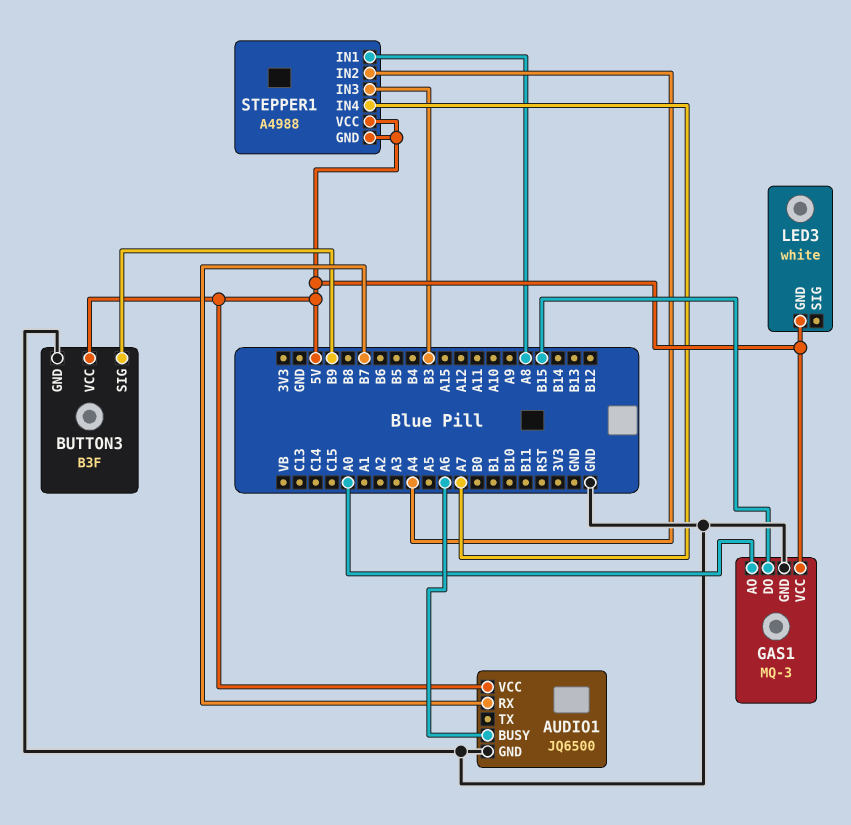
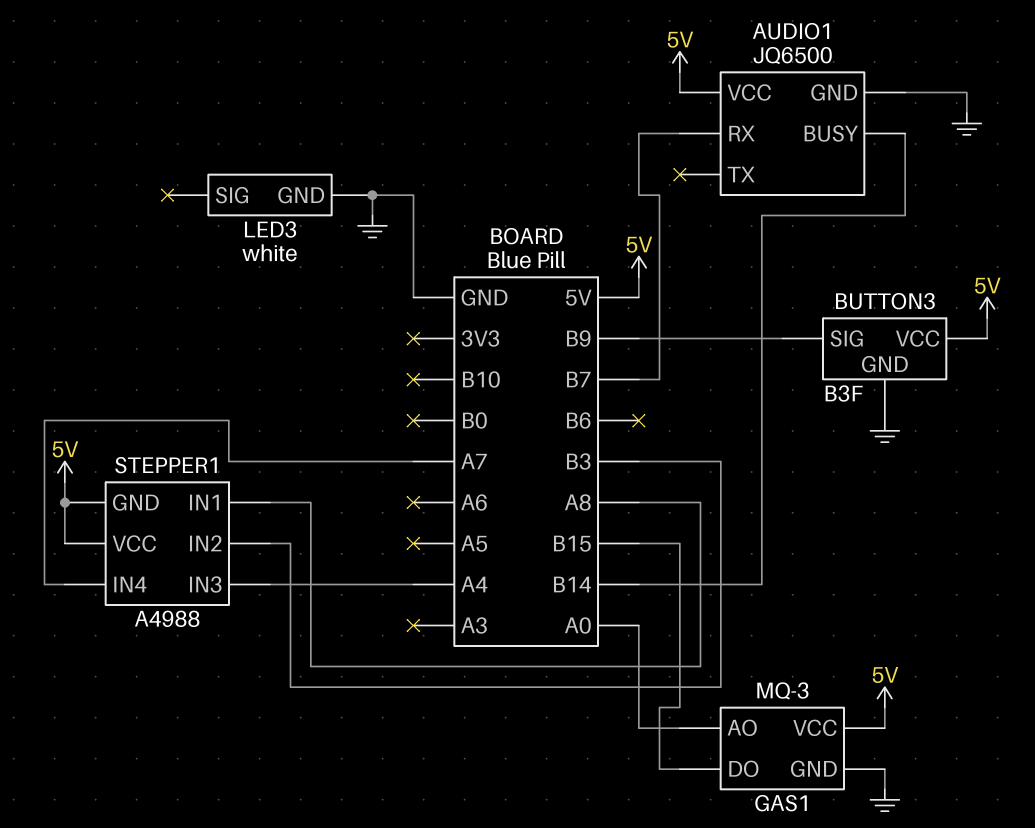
AUDIO1 pin BUSY: A6 -> B14
LED3 pin GND: 5V -> GND
STEPPER1 pin IN2: A4 -> B3
STEPPER1 pin IN3: B3 -> A4

